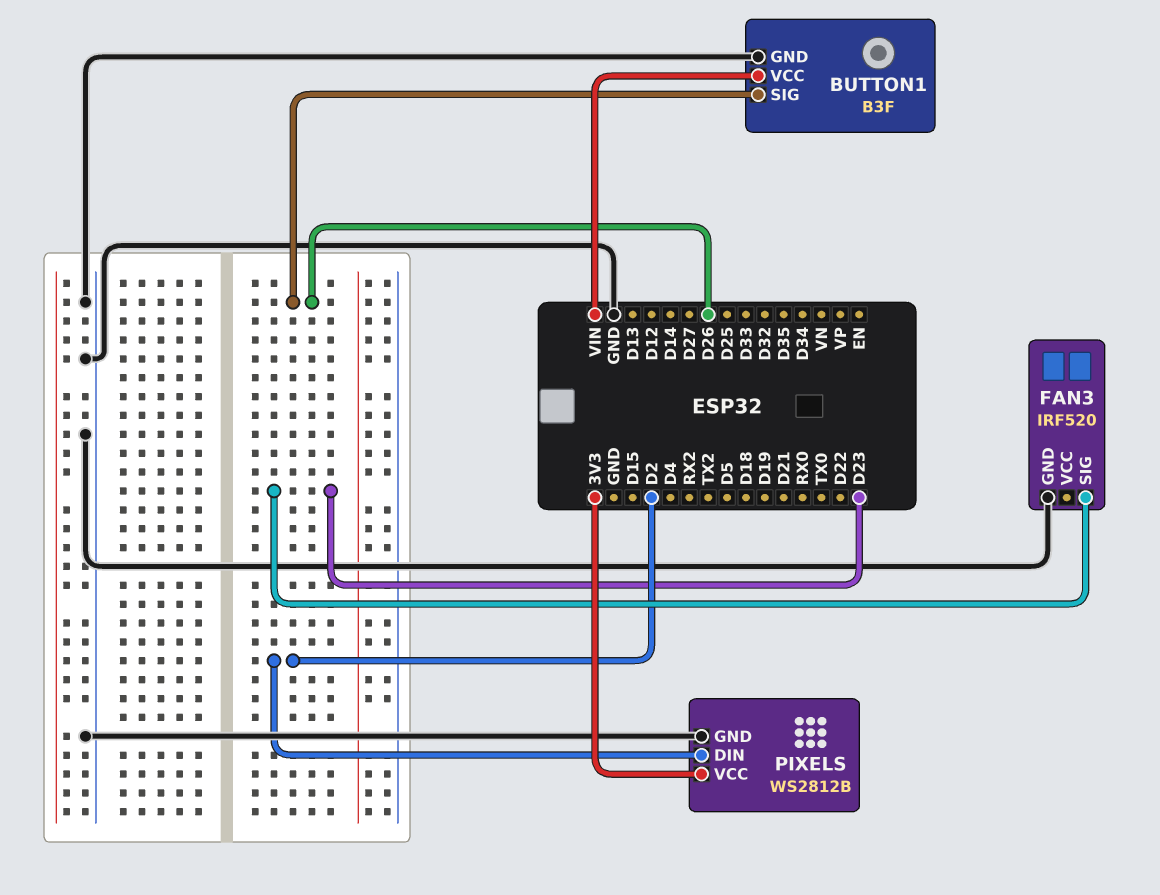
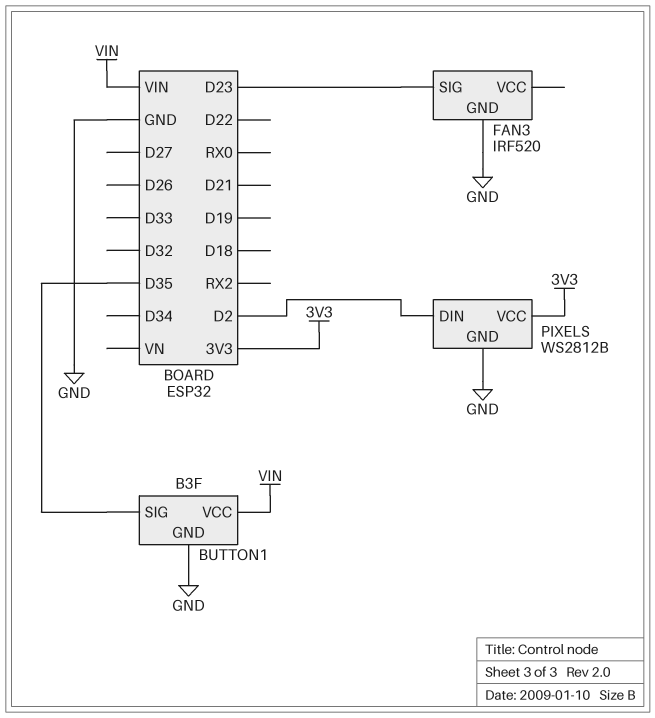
BUTTON1 pin SIG: D26 -> D35

